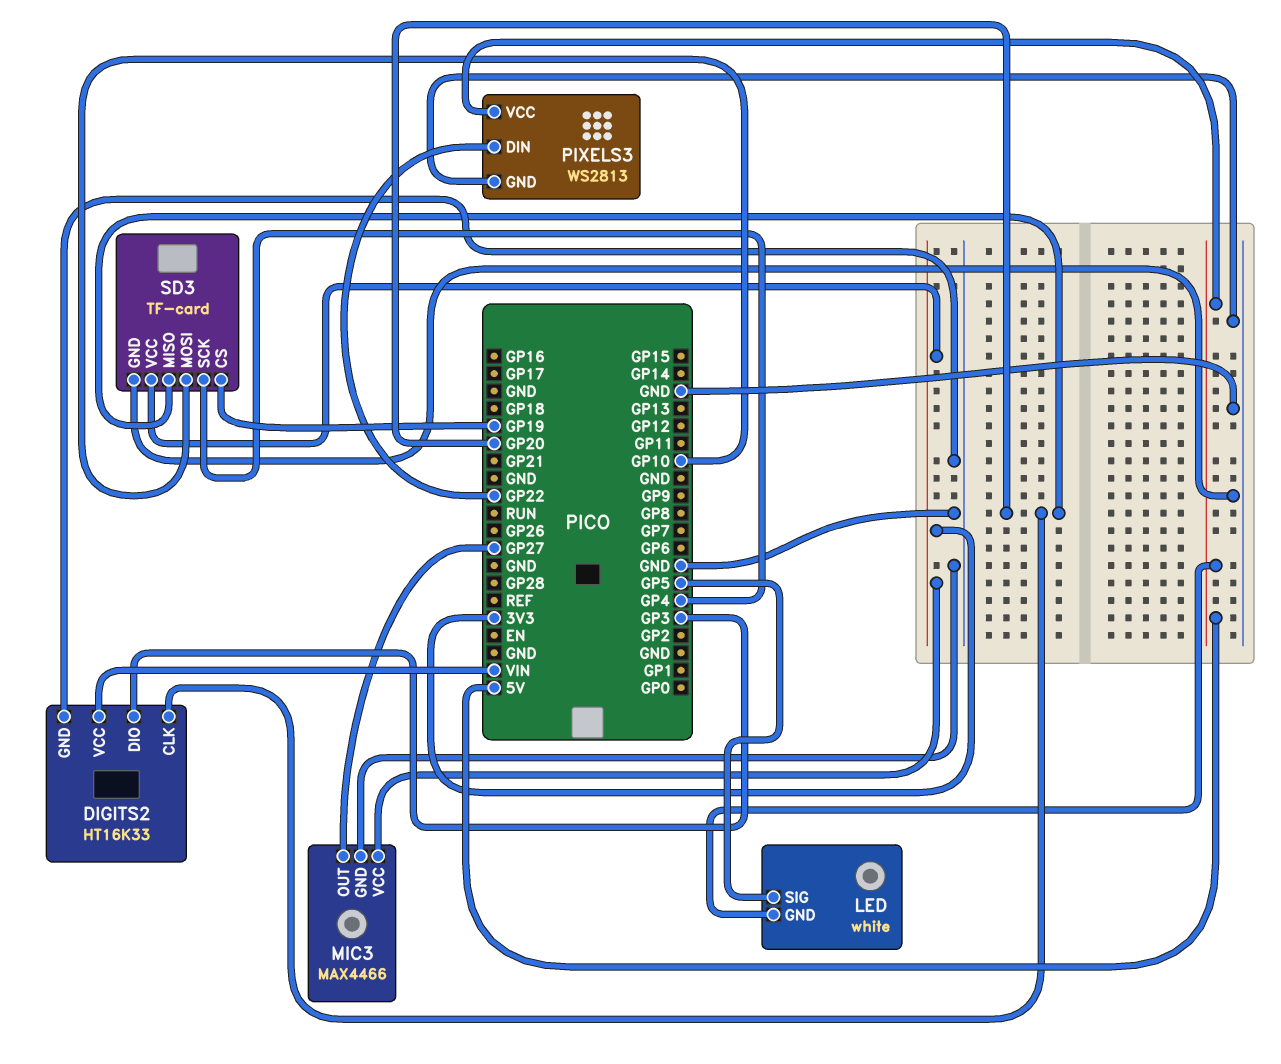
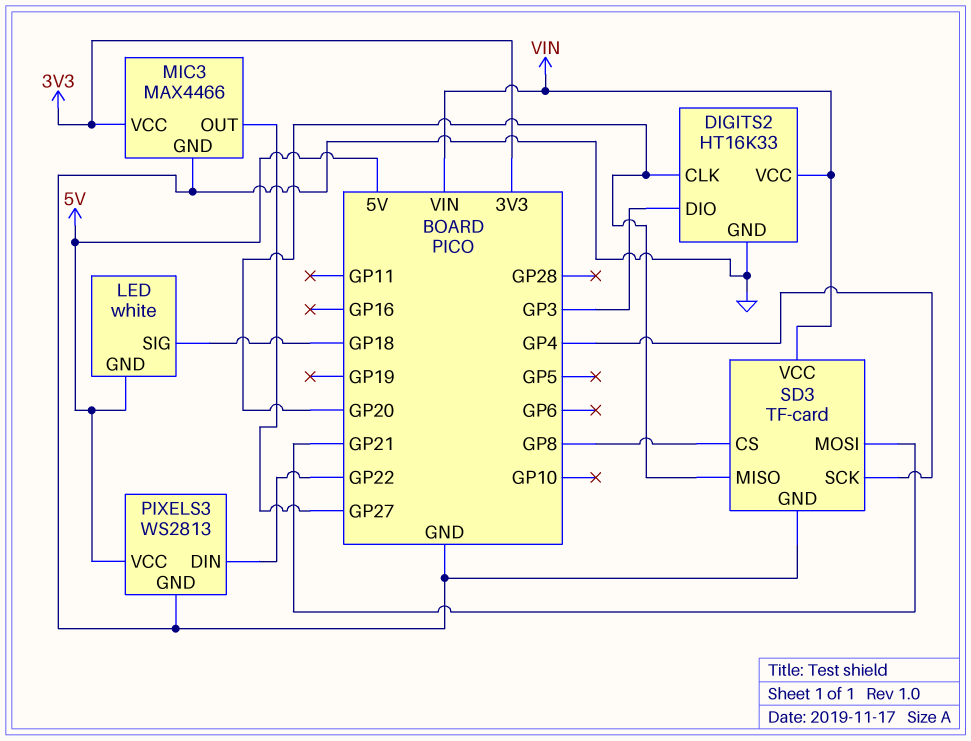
LED pin SIG: GP5 -> GP18
SD3 pin CS: GP19 -> GP8
SD3 pin MOSI: GP10 -> GP21
SD3 pin VCC: 3V3 -> VIN

